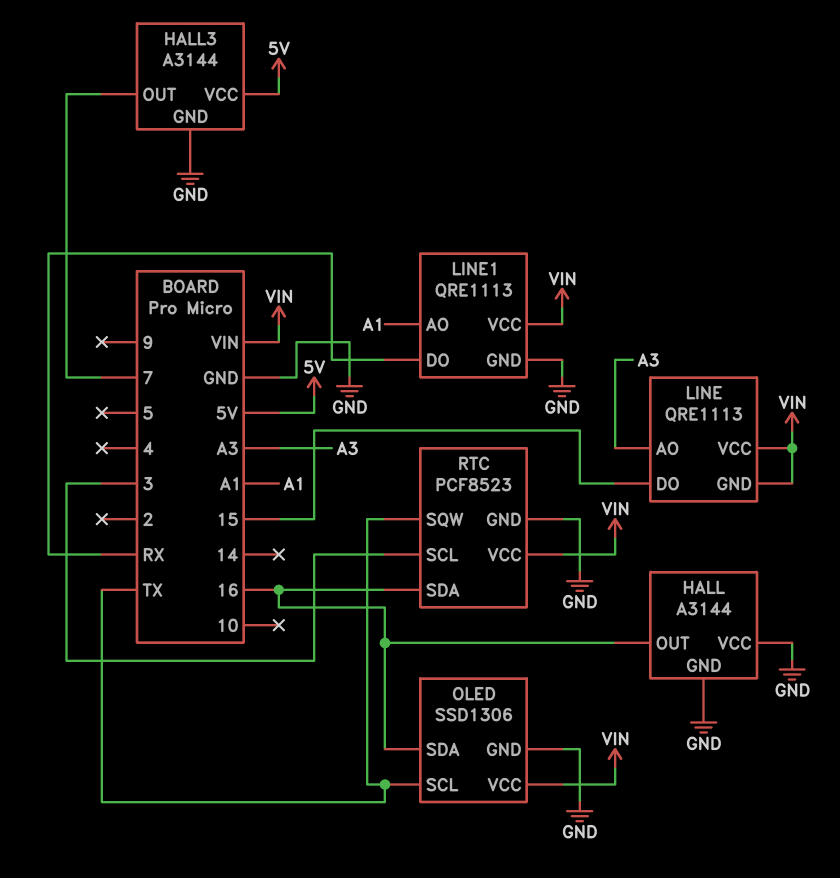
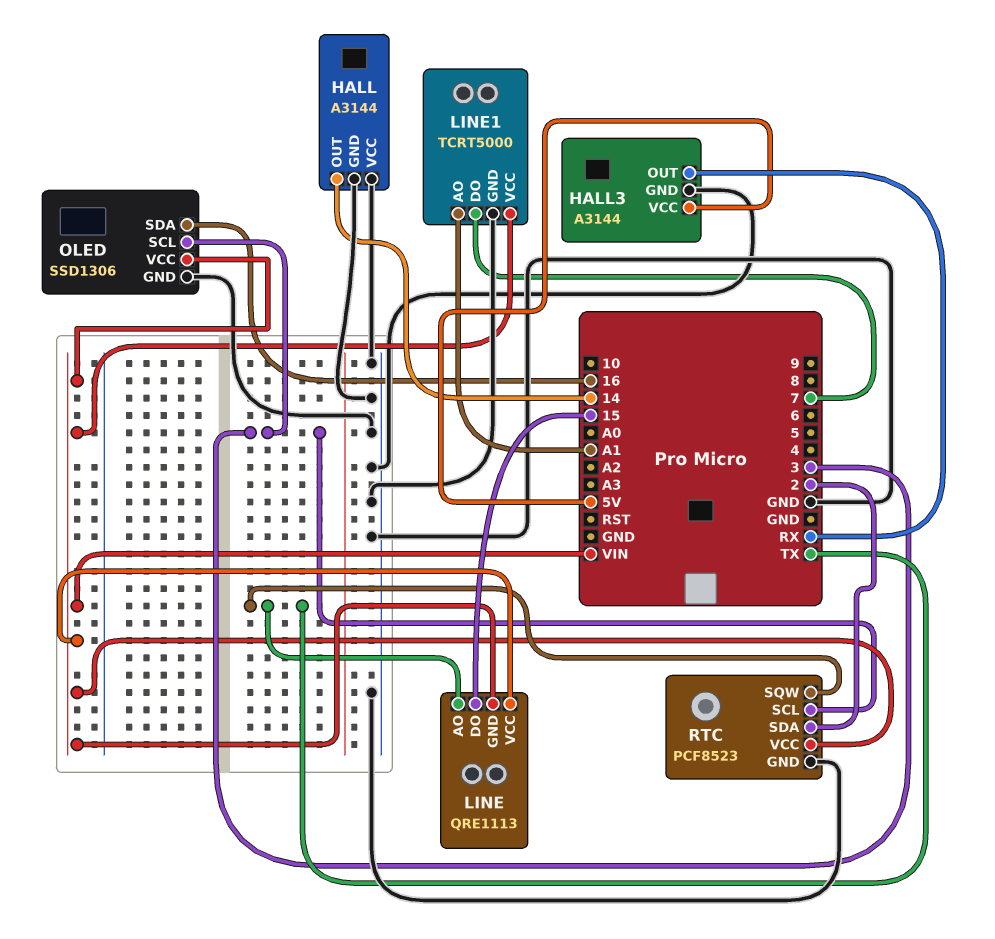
HALL pin OUT: 16 -> 14
HALL3 pin OUT: 7 -> RX
LINE pin AO: A3 -> TX
LINE1: QRE1113 -> TCRT5000
LINE1 pin DO: RX -> 7
OLED pin SCL: TX -> 3
RTC pin SDA: 16 -> 2

